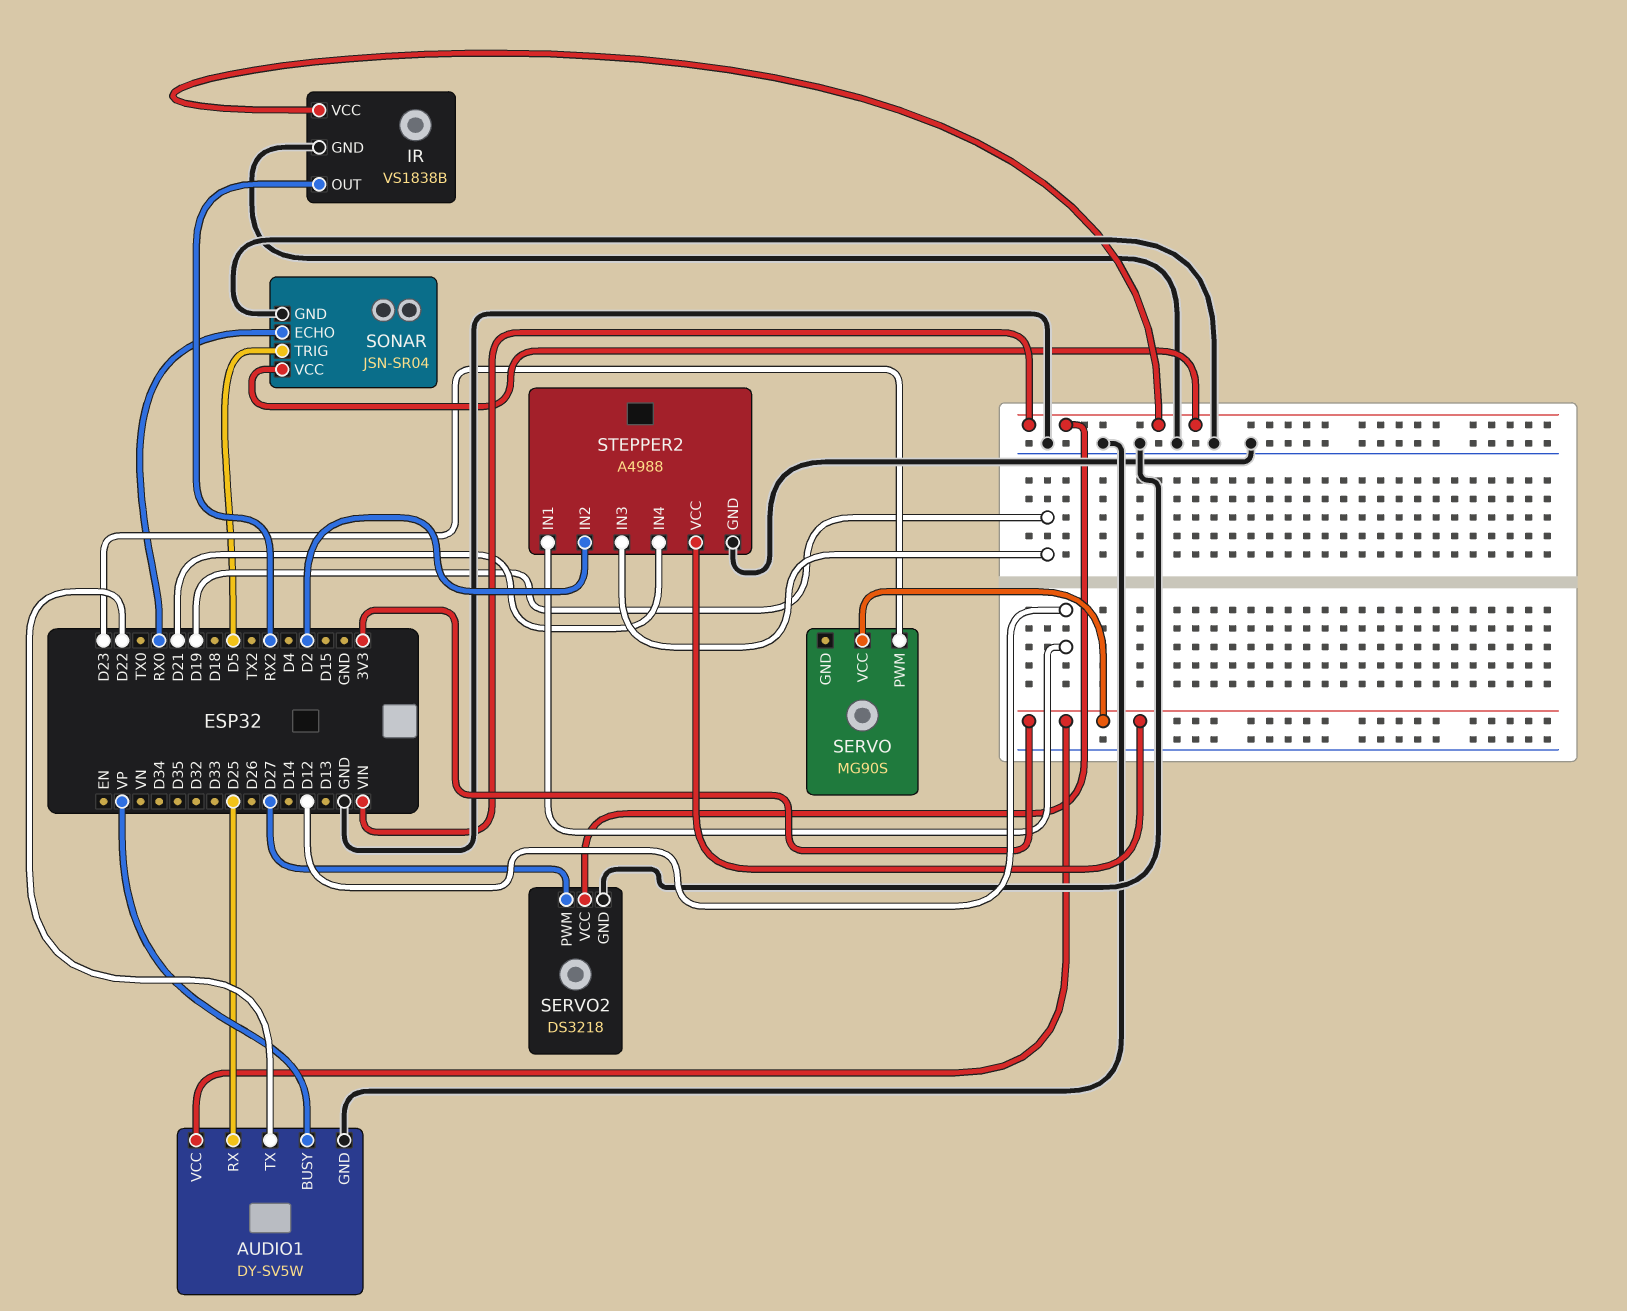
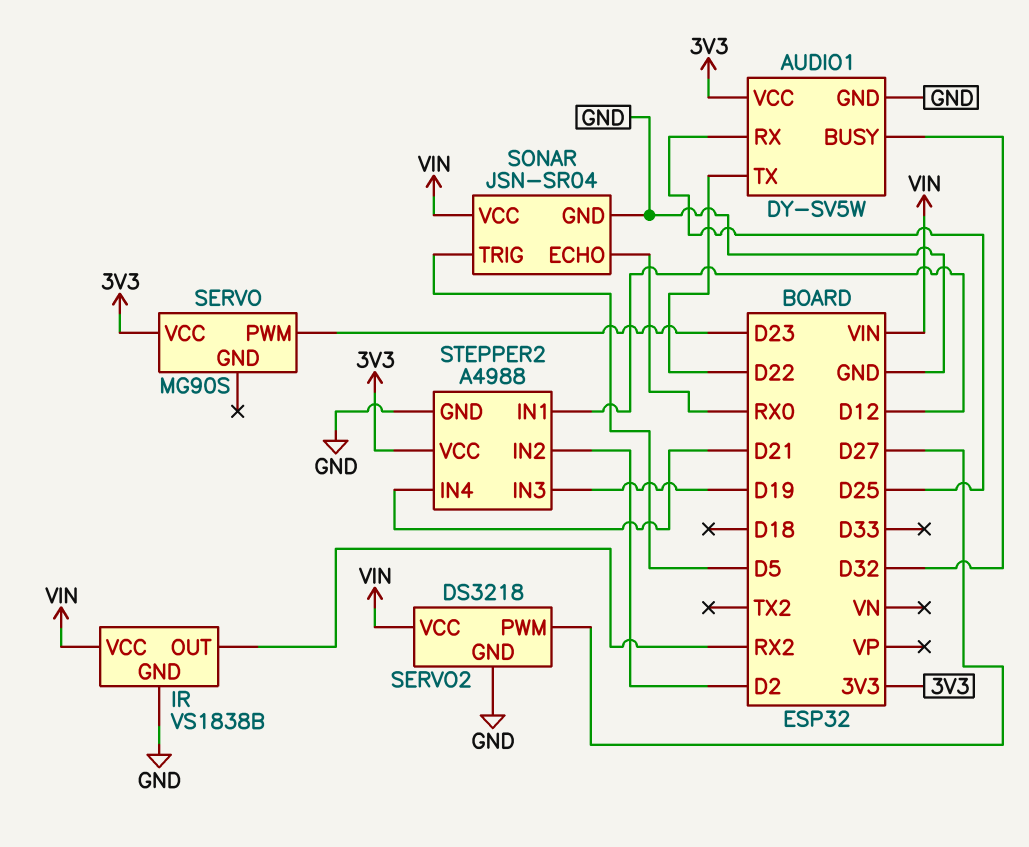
AUDIO1 pin BUSY: VP -> D32

